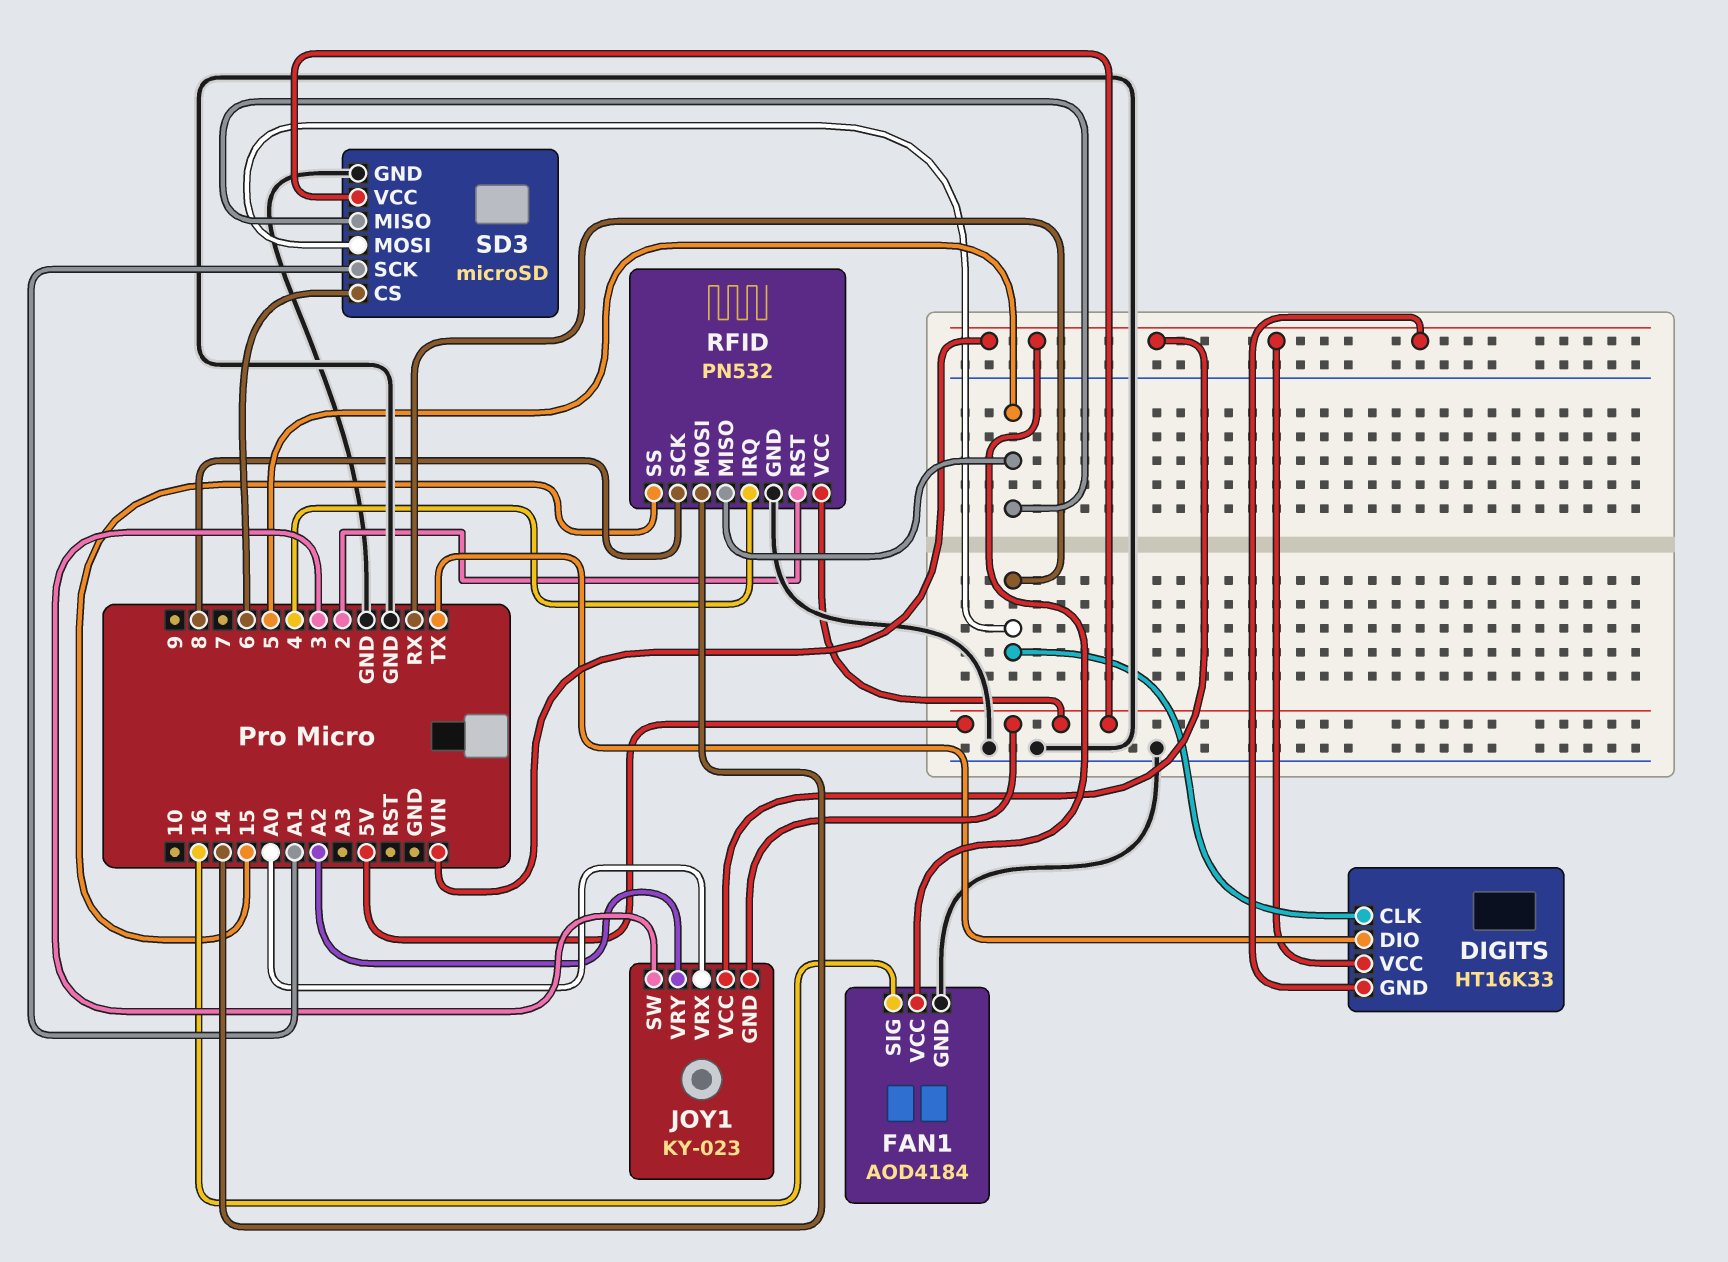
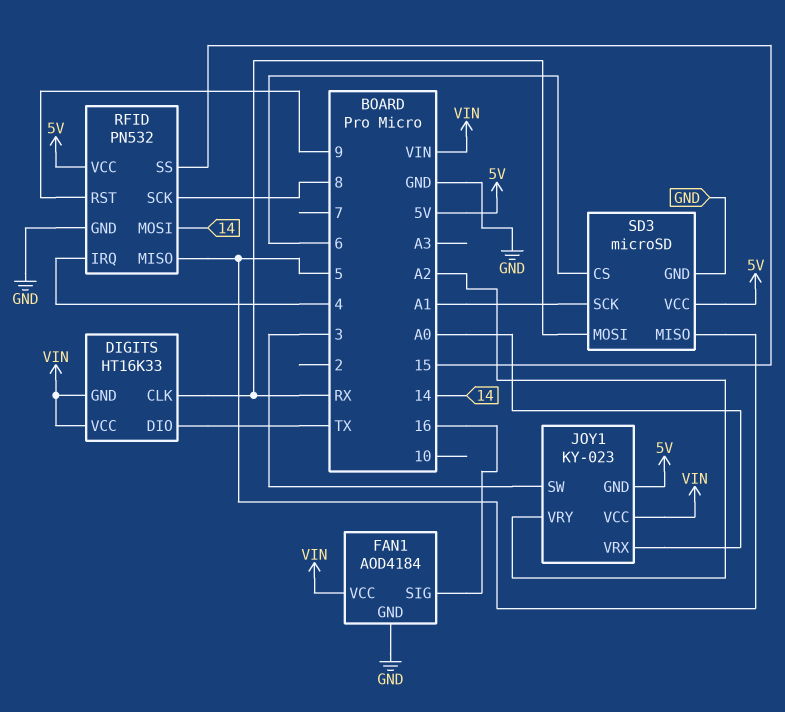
RFID pin RST: 2 -> 9

